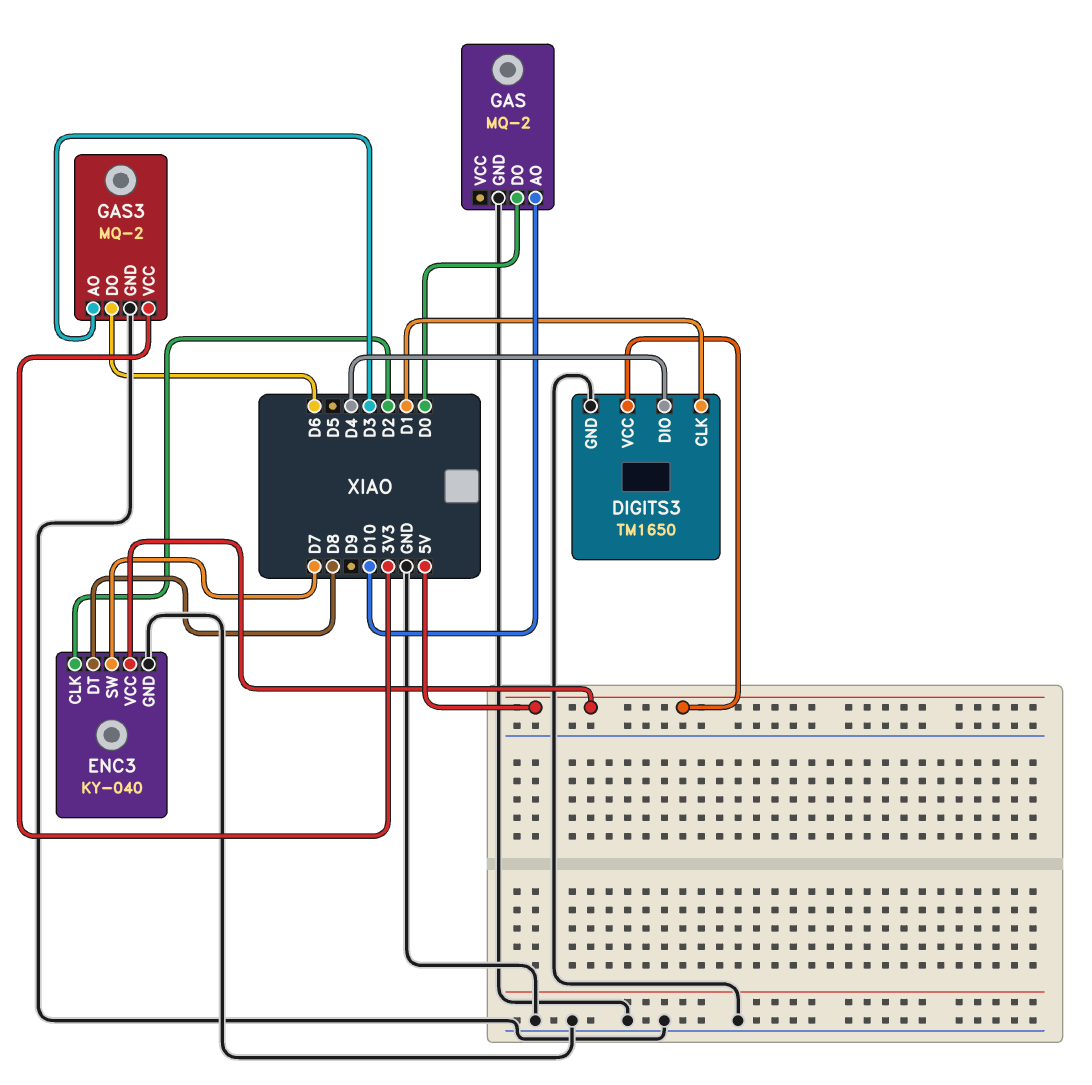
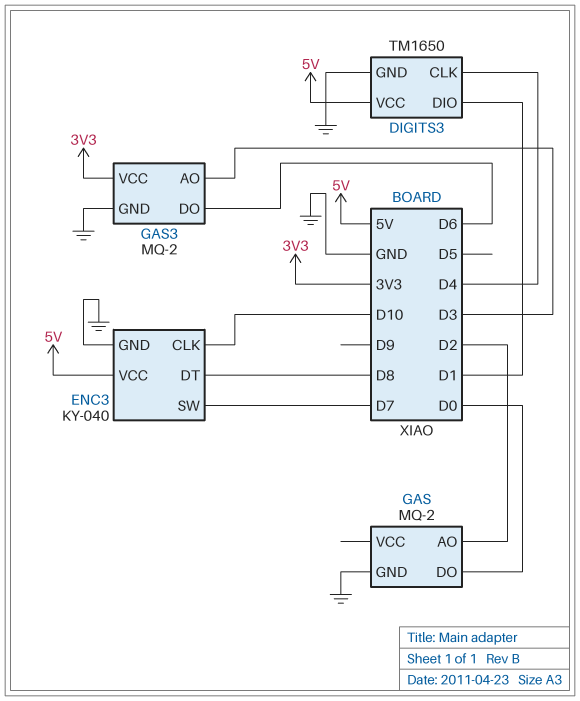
DIGITS3 pin CLK: D1 -> D4
DIGITS3 pin DIO: D4 -> D1
ENC3 pin CLK: D2 -> D10
GAS pin AO: D10 -> D2

